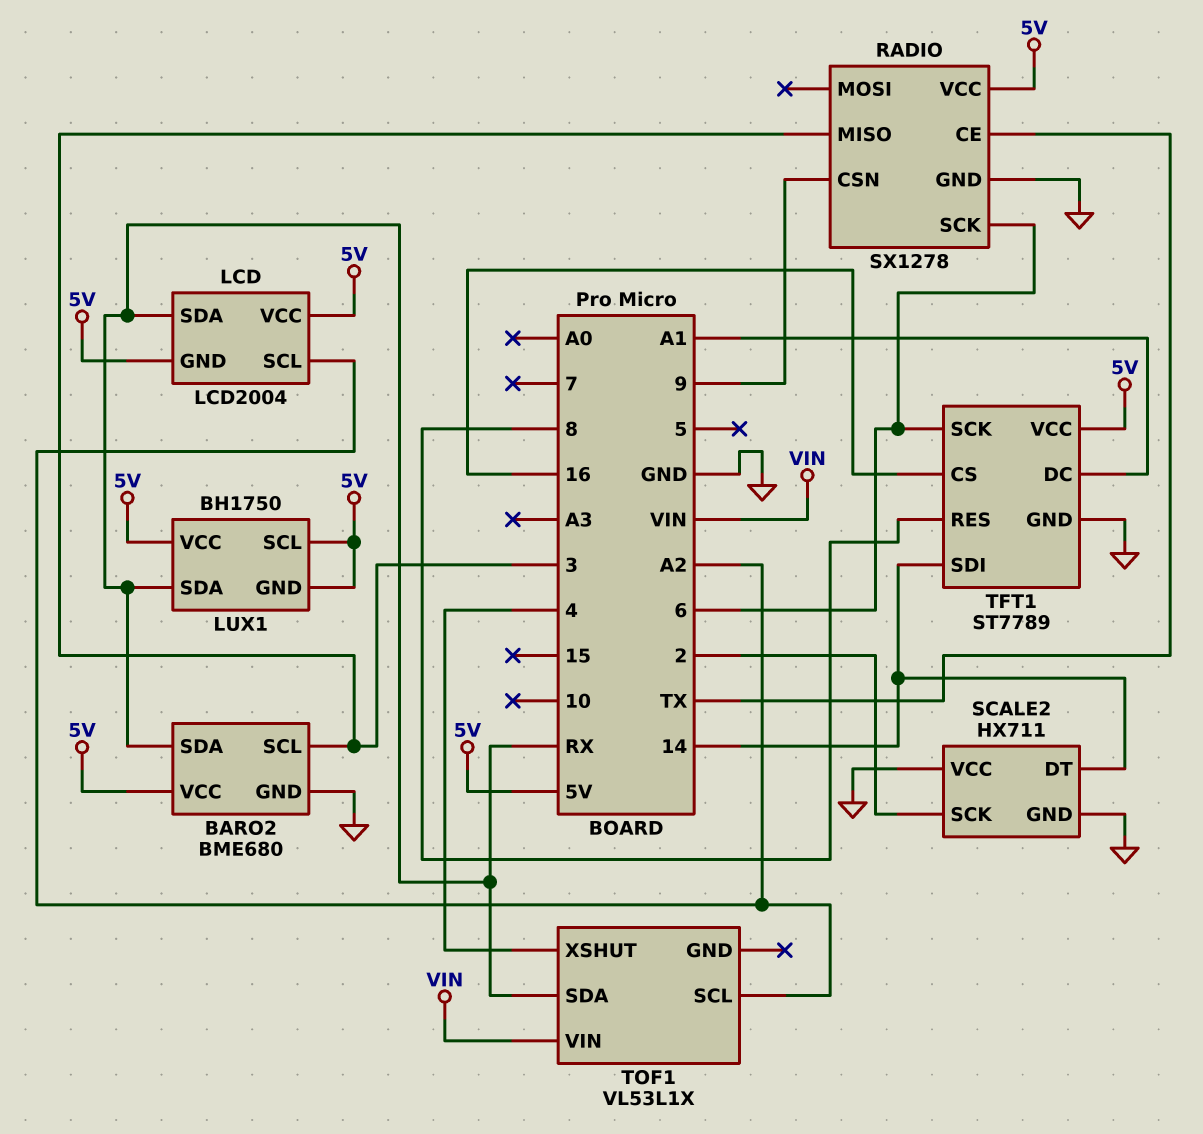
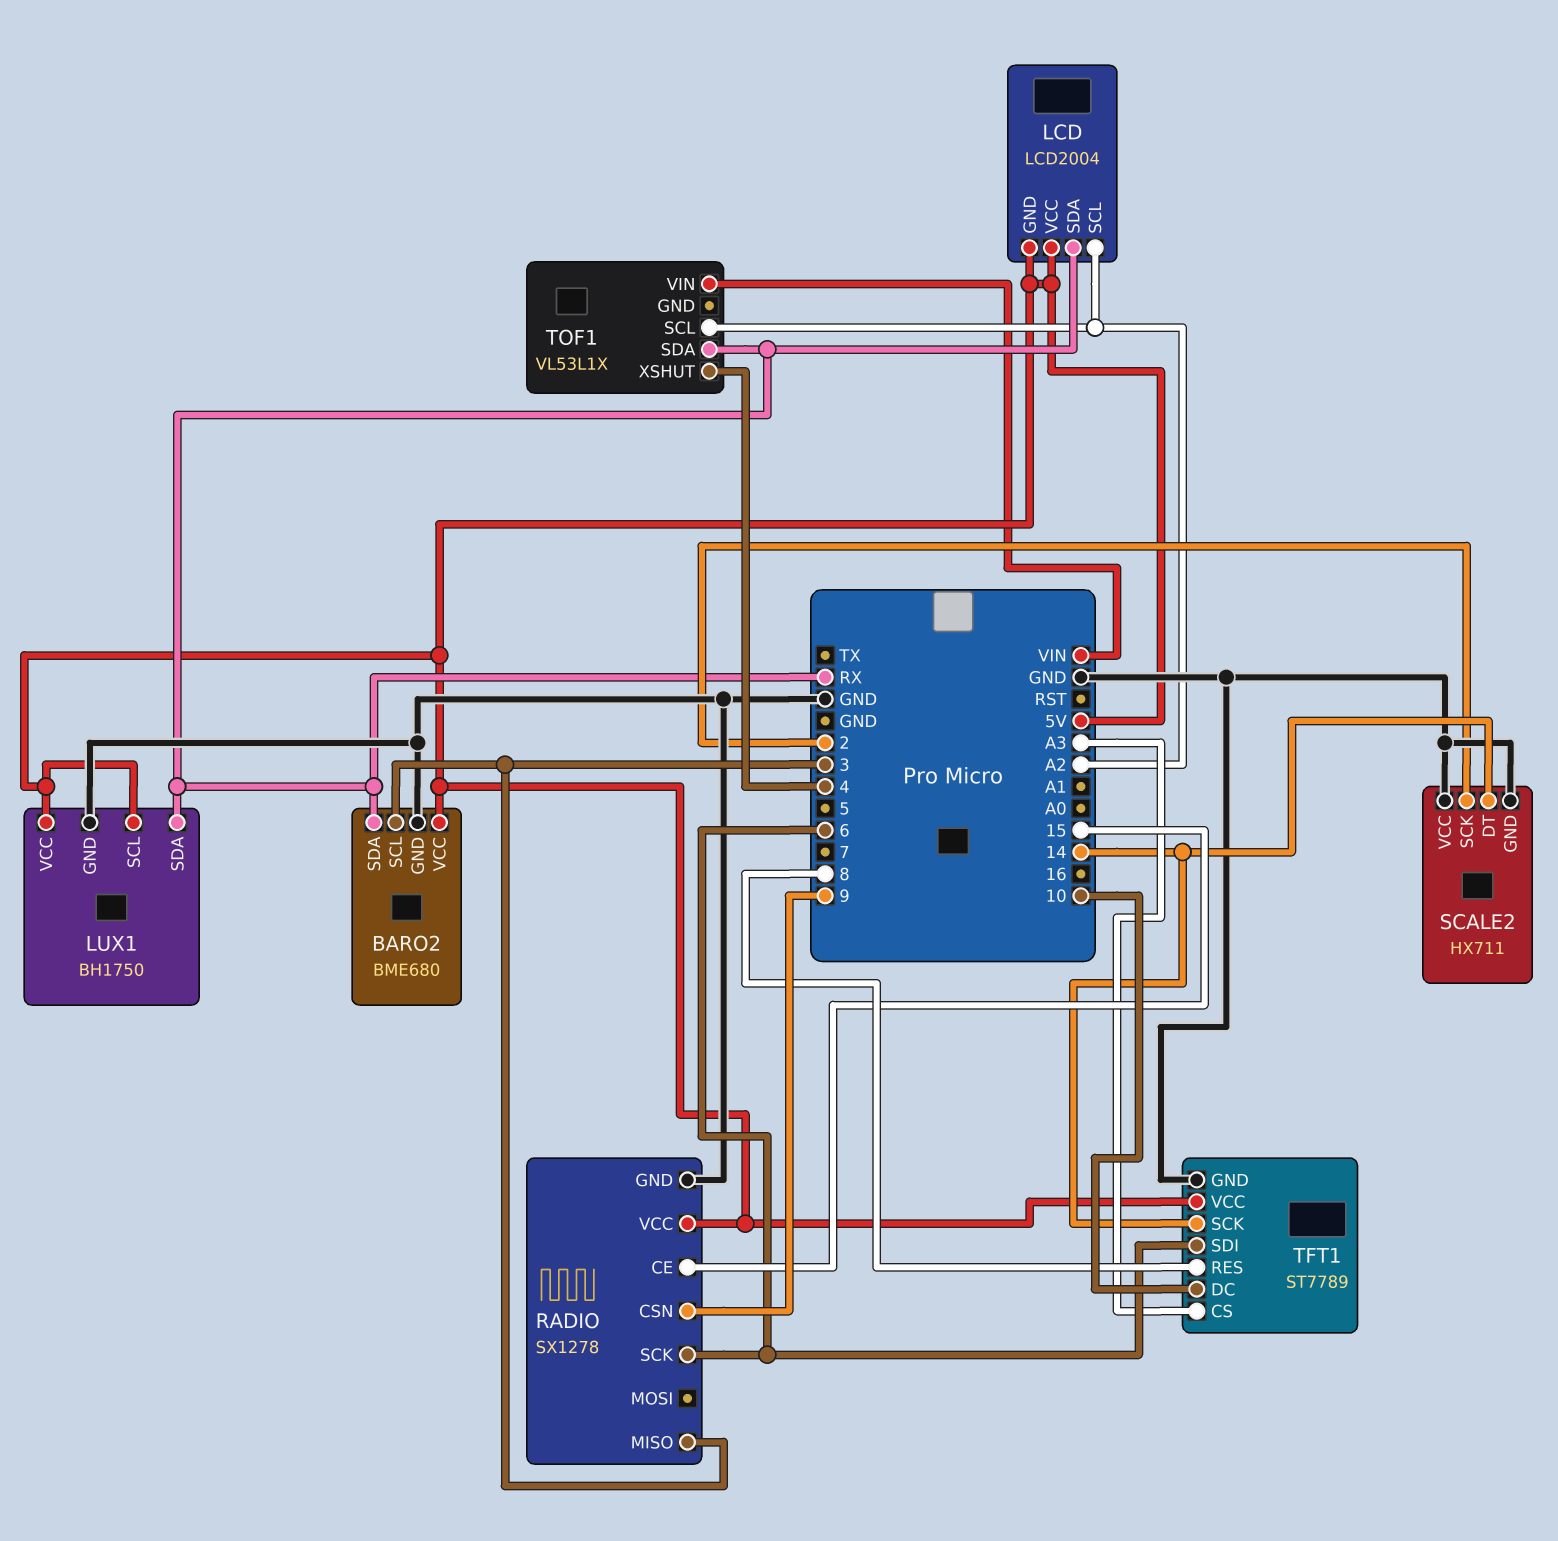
LUX1 pin GND: 5V -> GND
RADIO pin CE: TX -> 15
TFT1 pin CS: 16 -> A3
TFT1 pin DC: A1 -> 10
TFT1 pin SCK: 6 -> 14
TFT1 pin SDI: 14 -> 6

